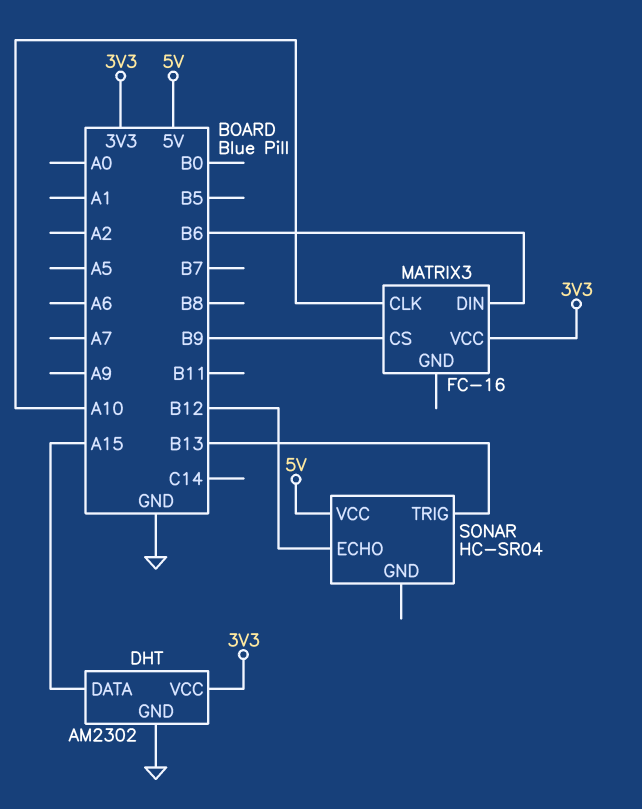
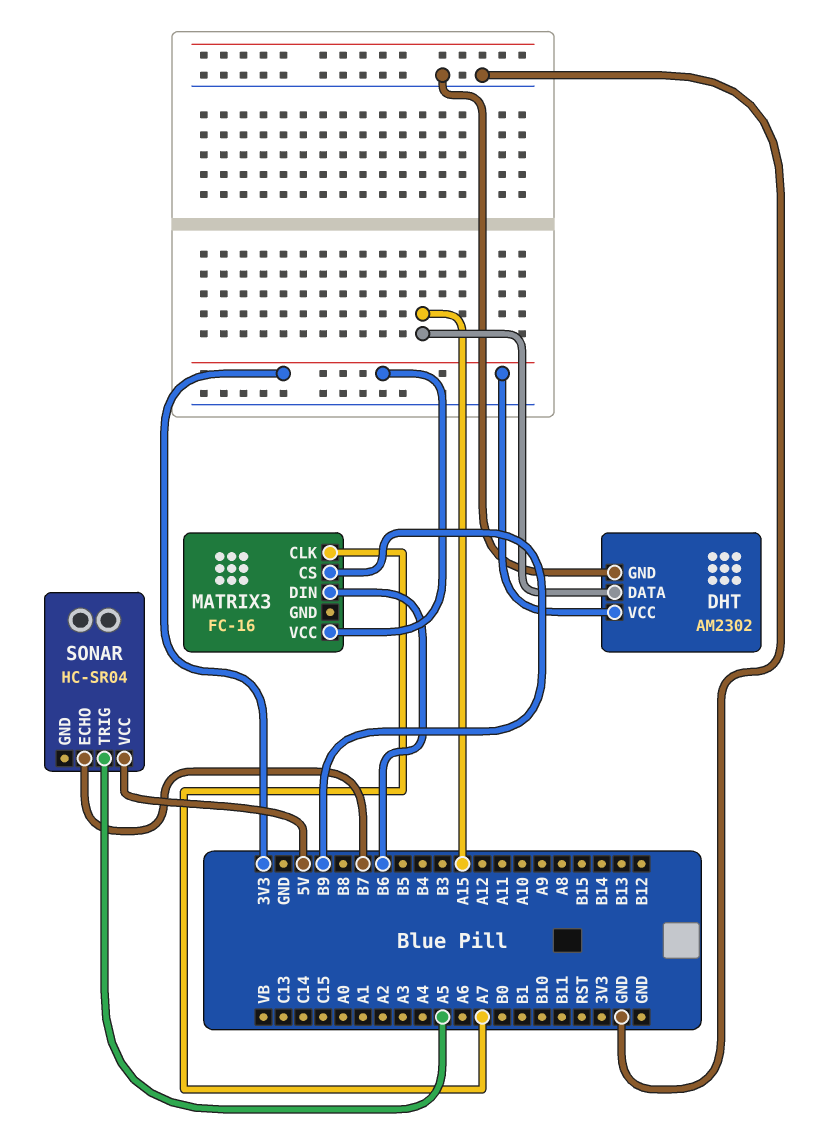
MATRIX3 pin CLK: A10 -> A7
SONAR pin ECHO: B12 -> B7
SONAR pin TRIG: B13 -> A5

